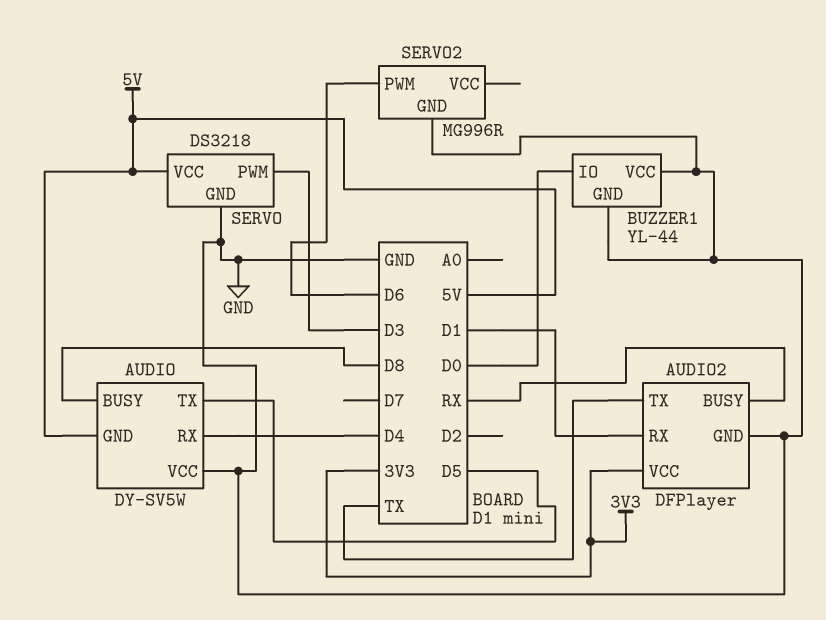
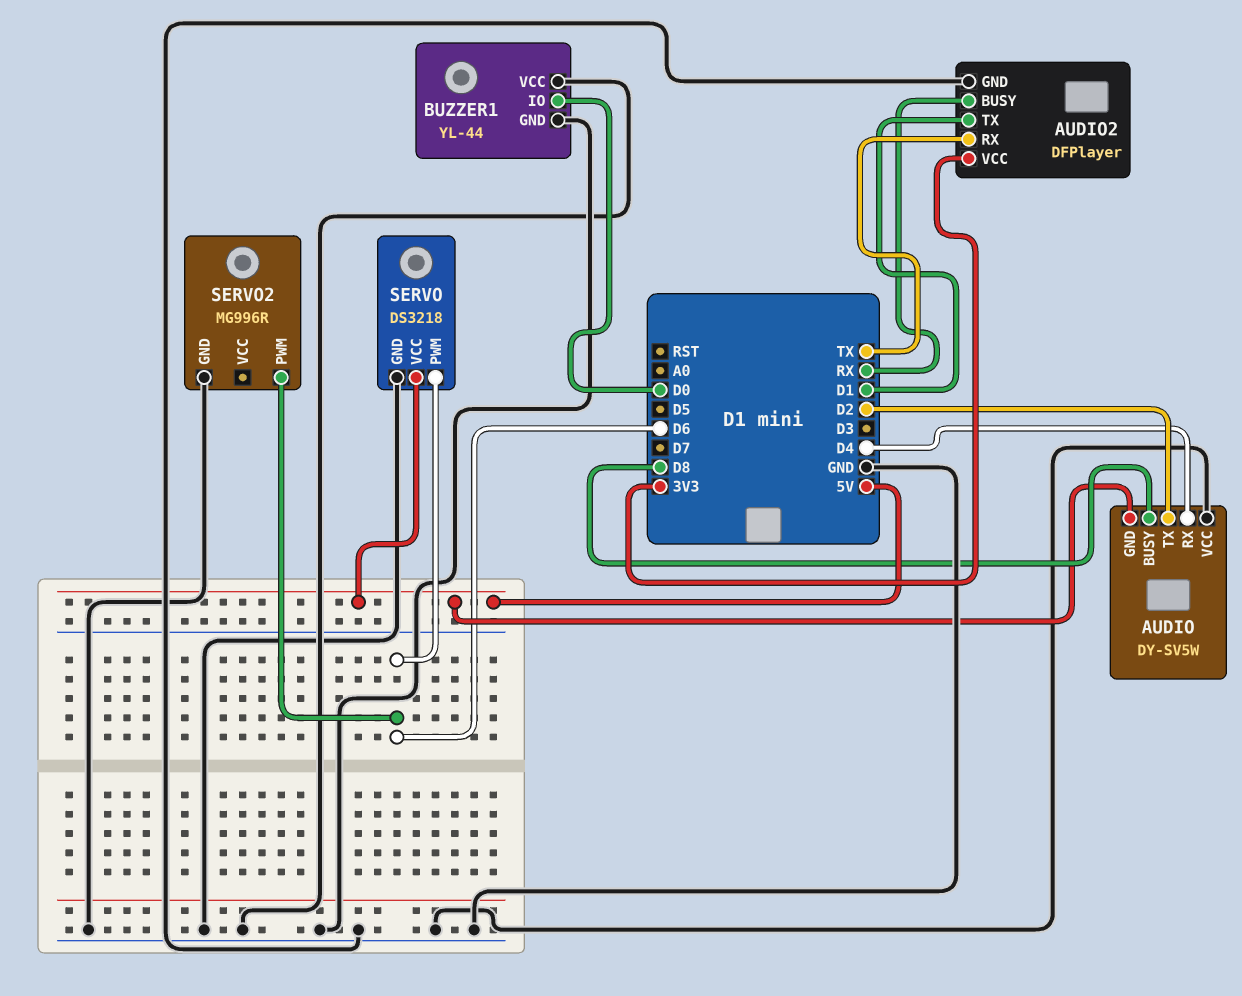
AUDIO pin TX: D5 -> D2
AUDIO2 pin RX: D1 -> TX
AUDIO2 pin TX: TX -> D1
SERVO pin PWM: D3 -> D6

